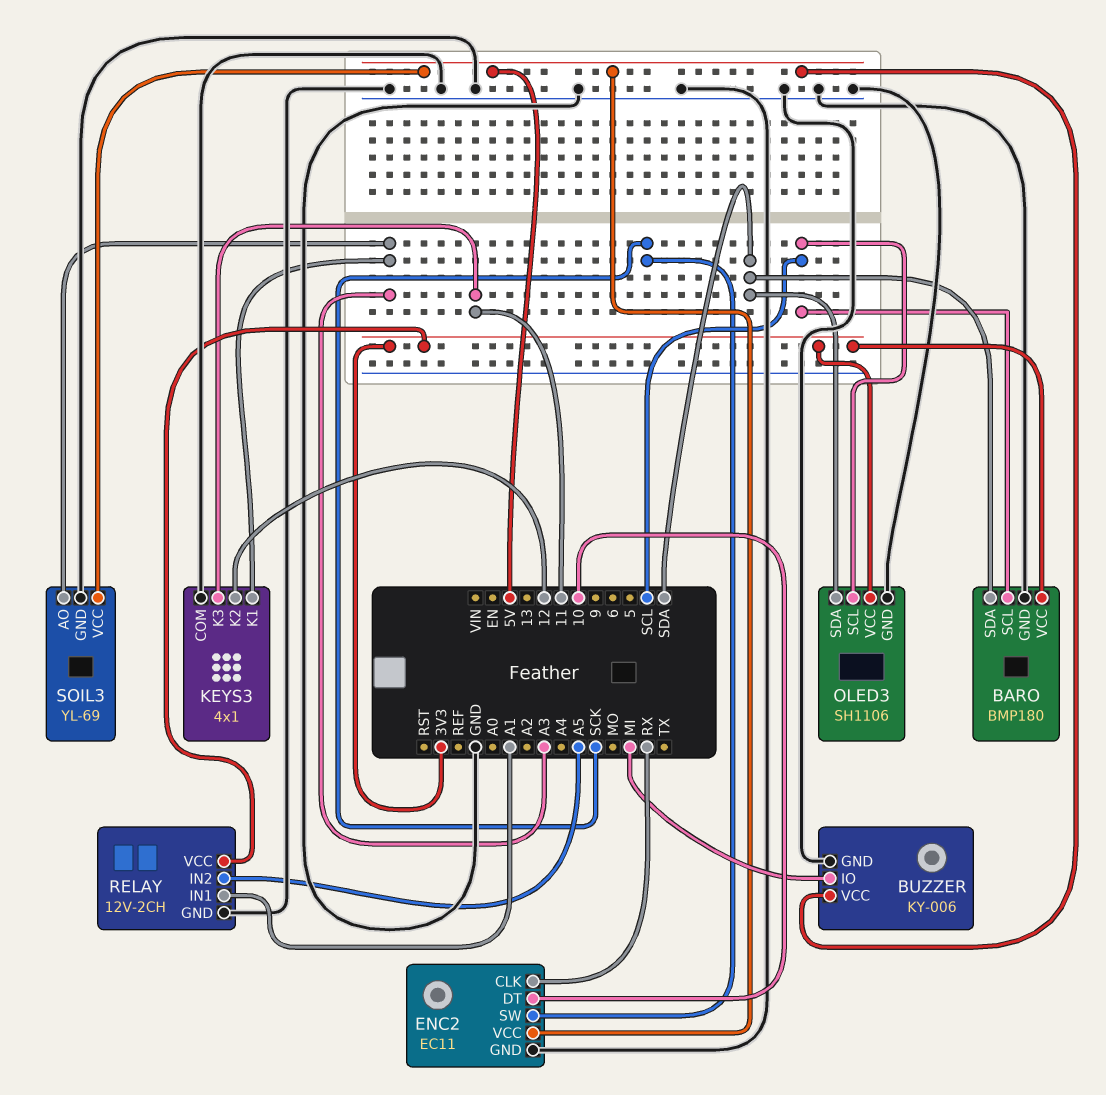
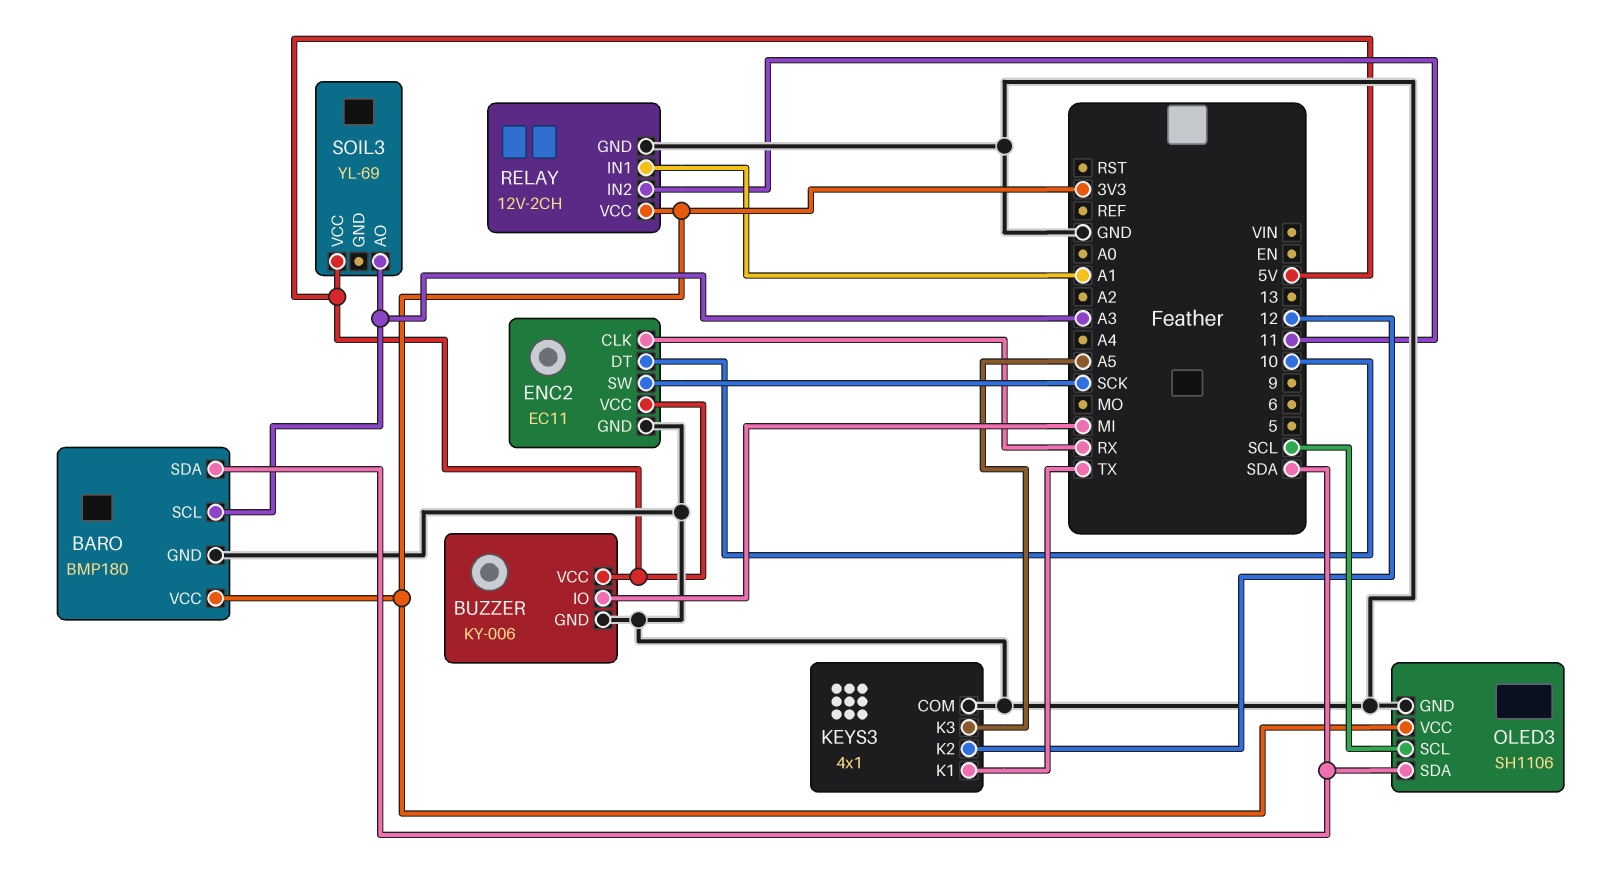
BARO pin SCL: SCL -> A3
KEYS3 pin K1: A3 -> TX
KEYS3 pin K3: 11 -> A5
RELAY pin IN2: A5 -> 11
SOIL3 pin GND: GND -> none

